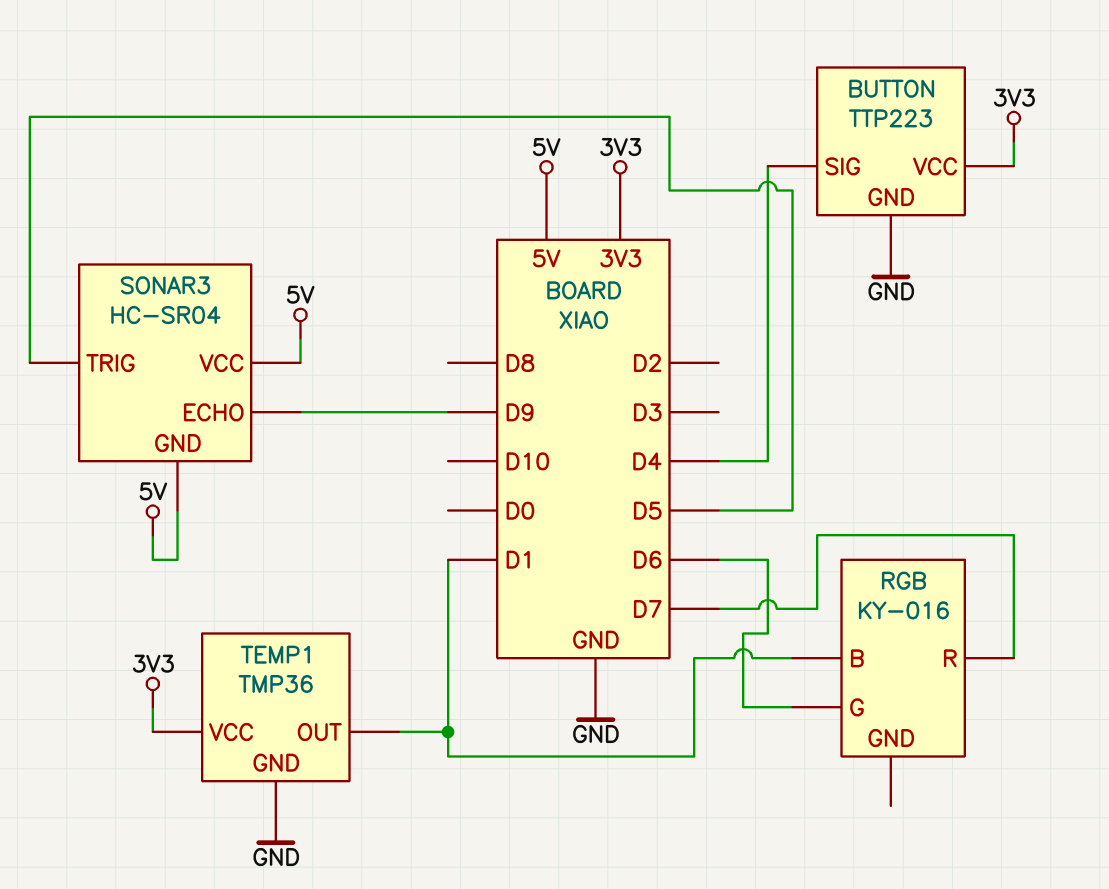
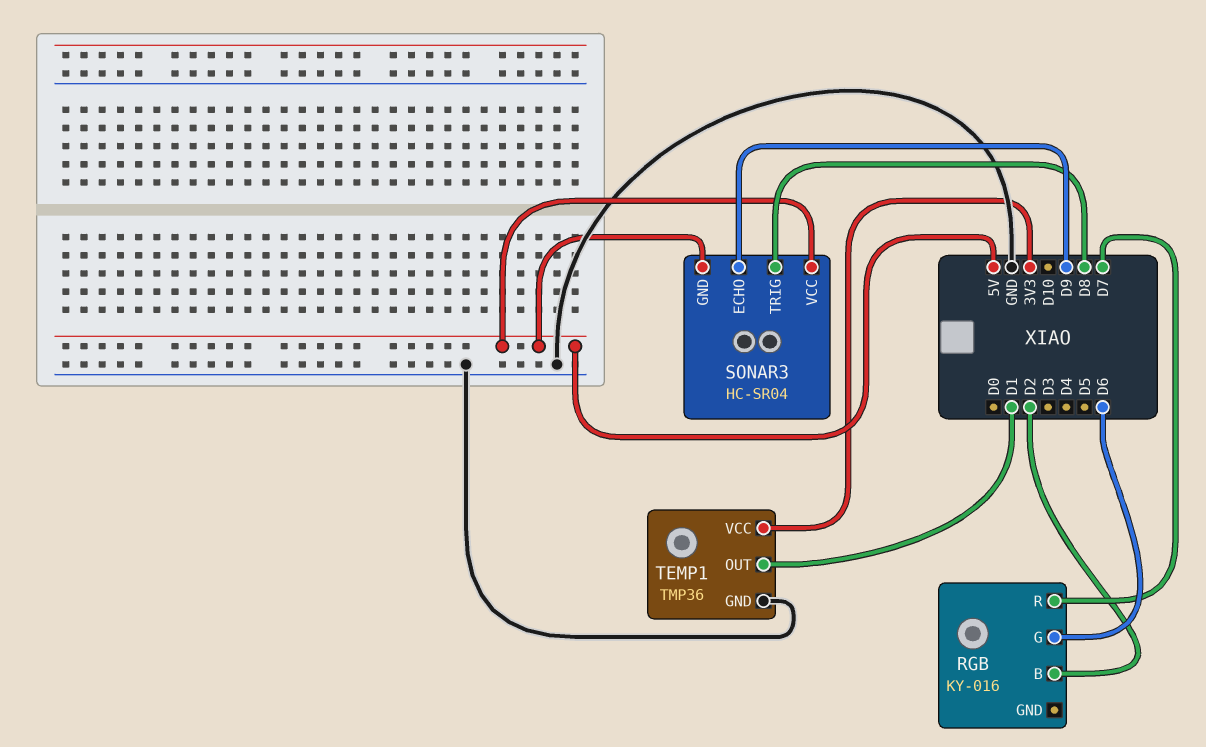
BUTTON: TTP223 -> none
BUTTON pin GND: GND -> none
BUTTON pin SIG: D4 -> none
BUTTON pin VCC: 3V3 -> none
RGB pin B: D1 -> D2
SONAR3 pin TRIG: D5 -> D8

